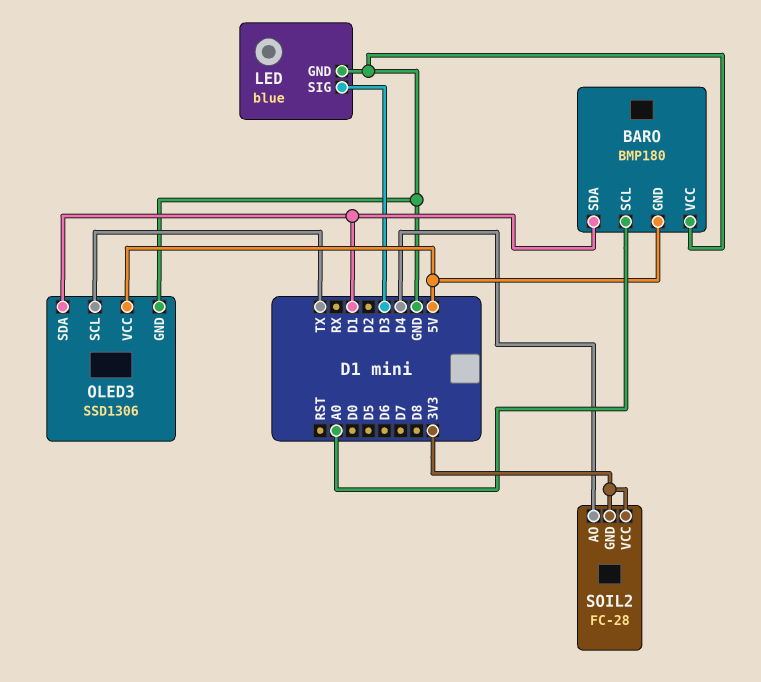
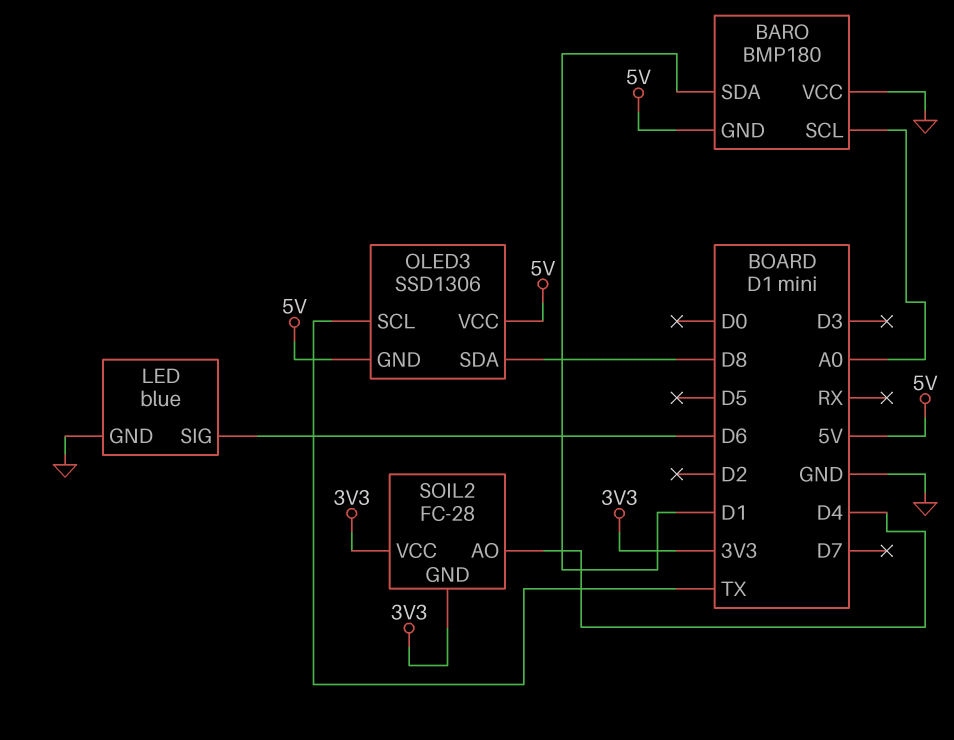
LED pin SIG: D3 -> D6
OLED3 pin GND: GND -> 5V
OLED3 pin SDA: D1 -> D8

